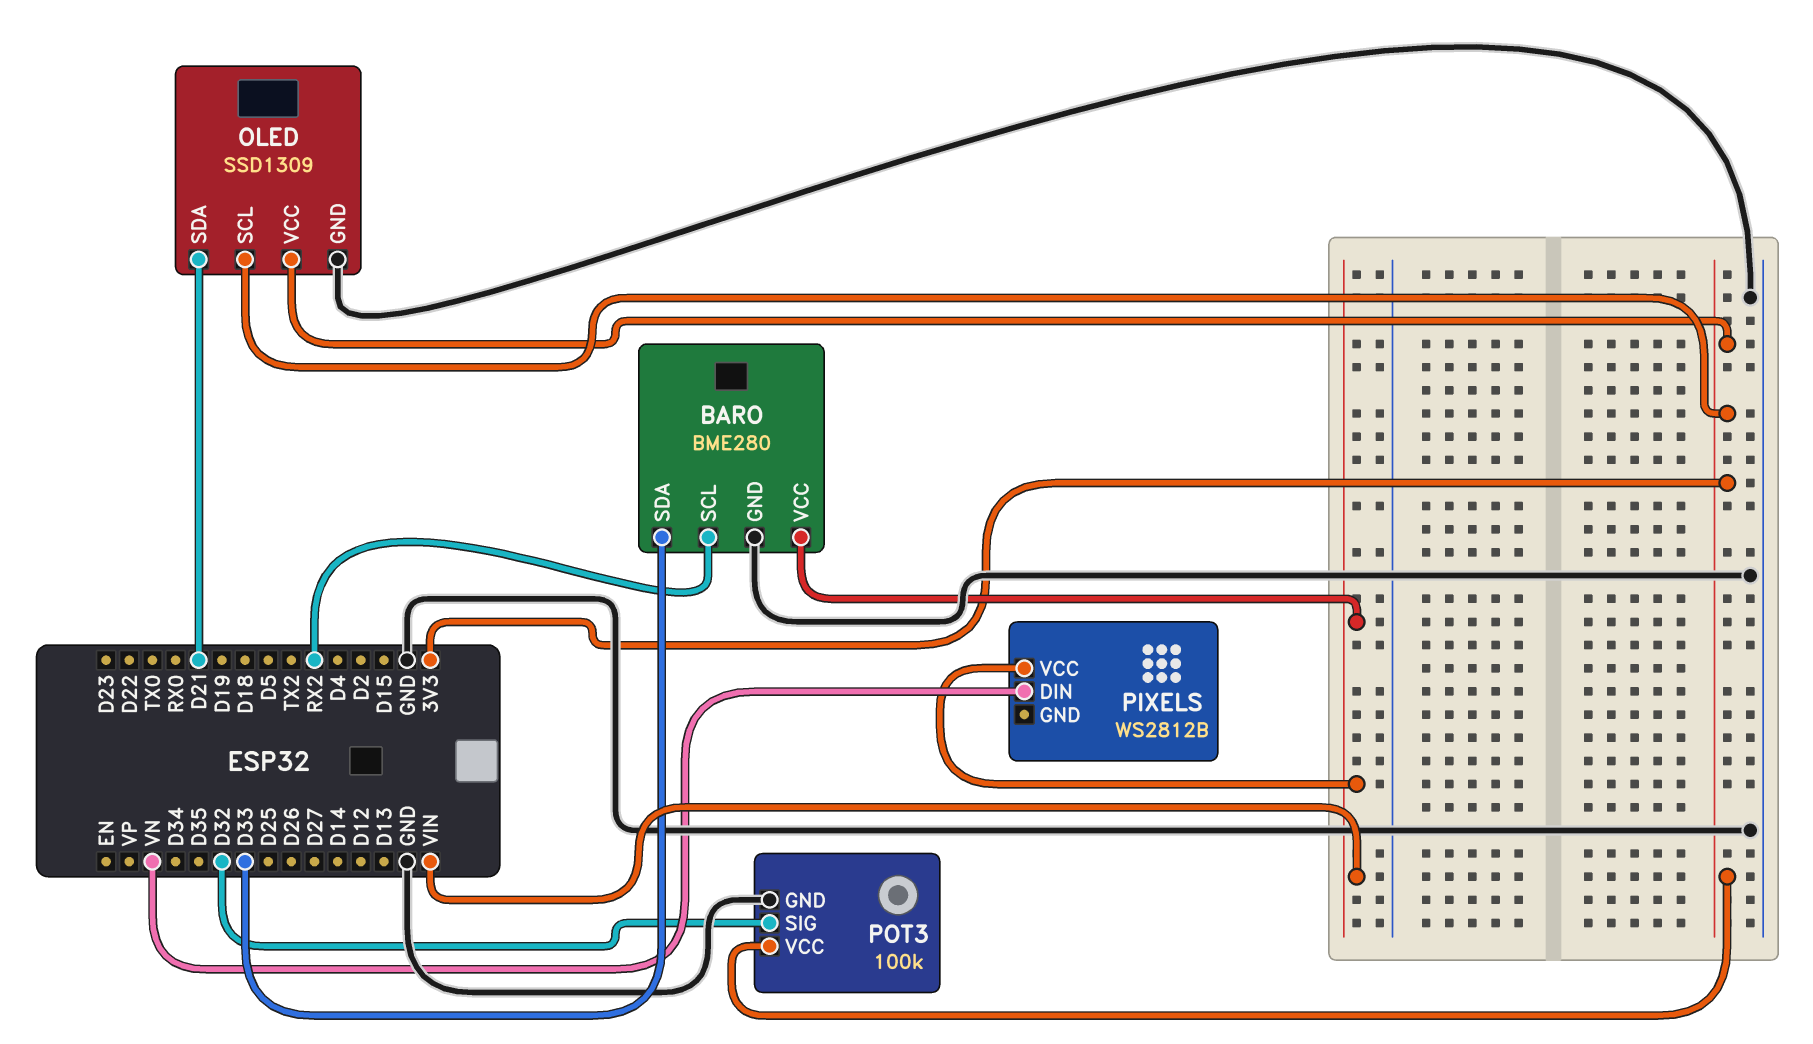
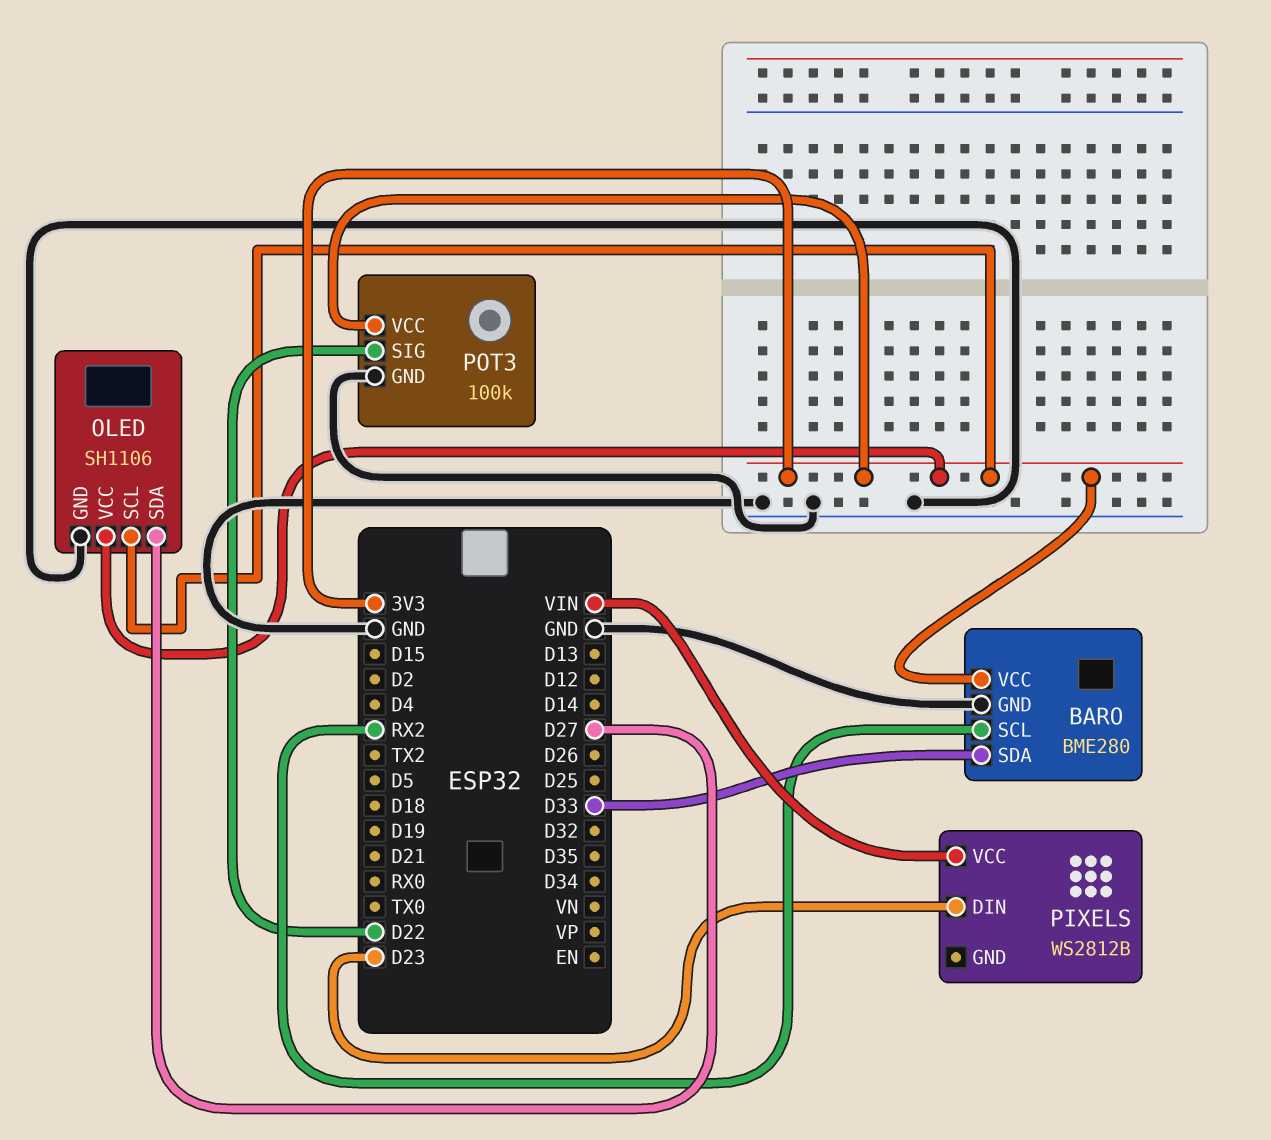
BARO pin VCC: VIN -> 3V3
OLED: SSD1309 -> SH1106
OLED pin SDA: D21 -> D27
PIXELS pin DIN: VN -> D23
POT3 pin SIG: D32 -> D22

